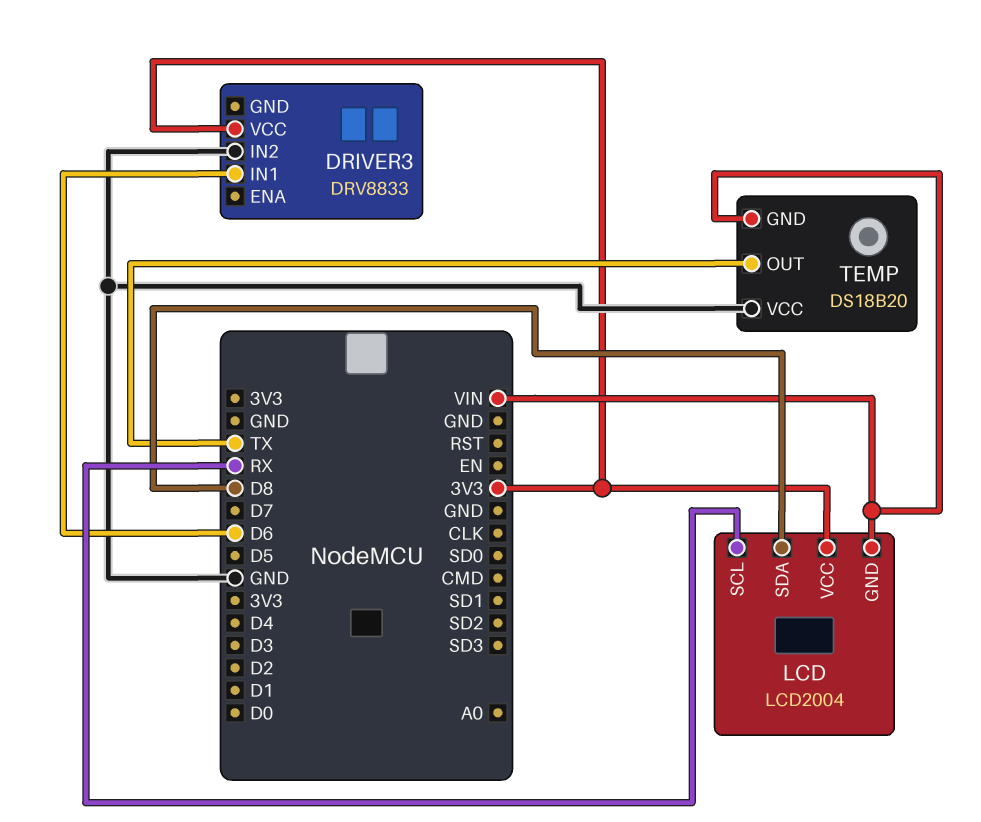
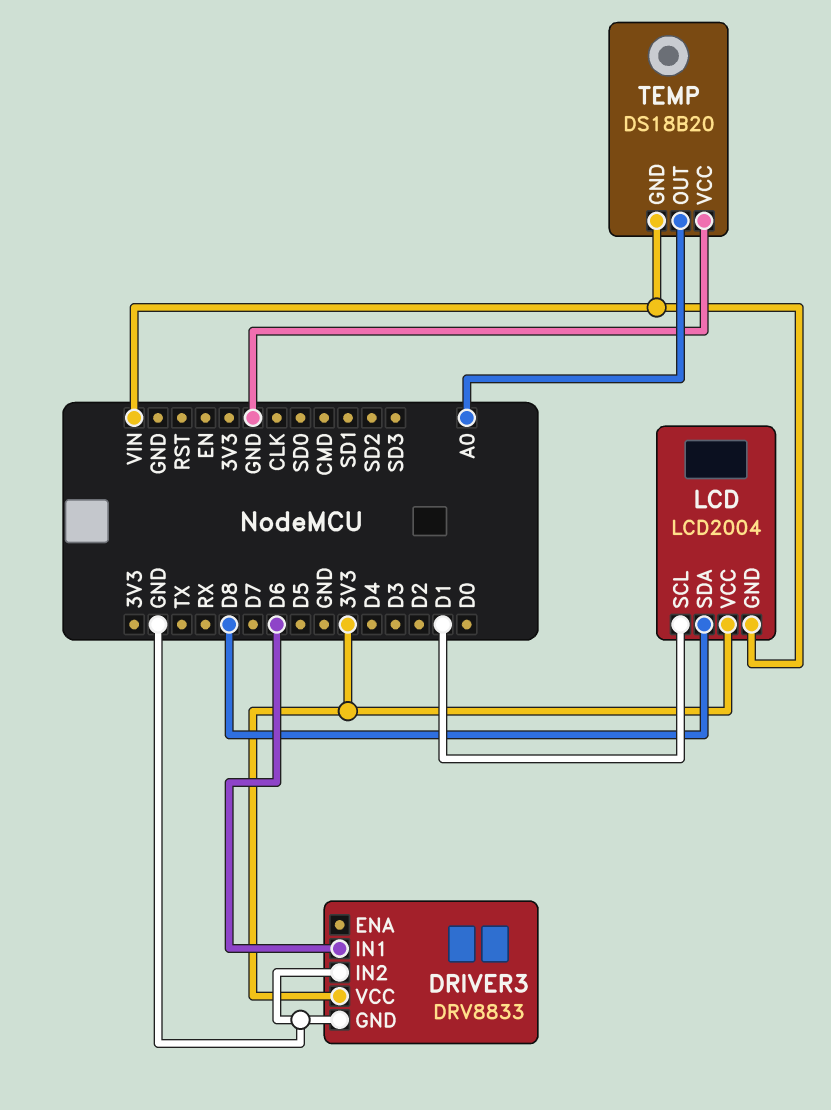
DRIVER3 pin GND: none -> GND
LCD pin SCL: RX -> D1
TEMP pin OUT: TX -> A0

